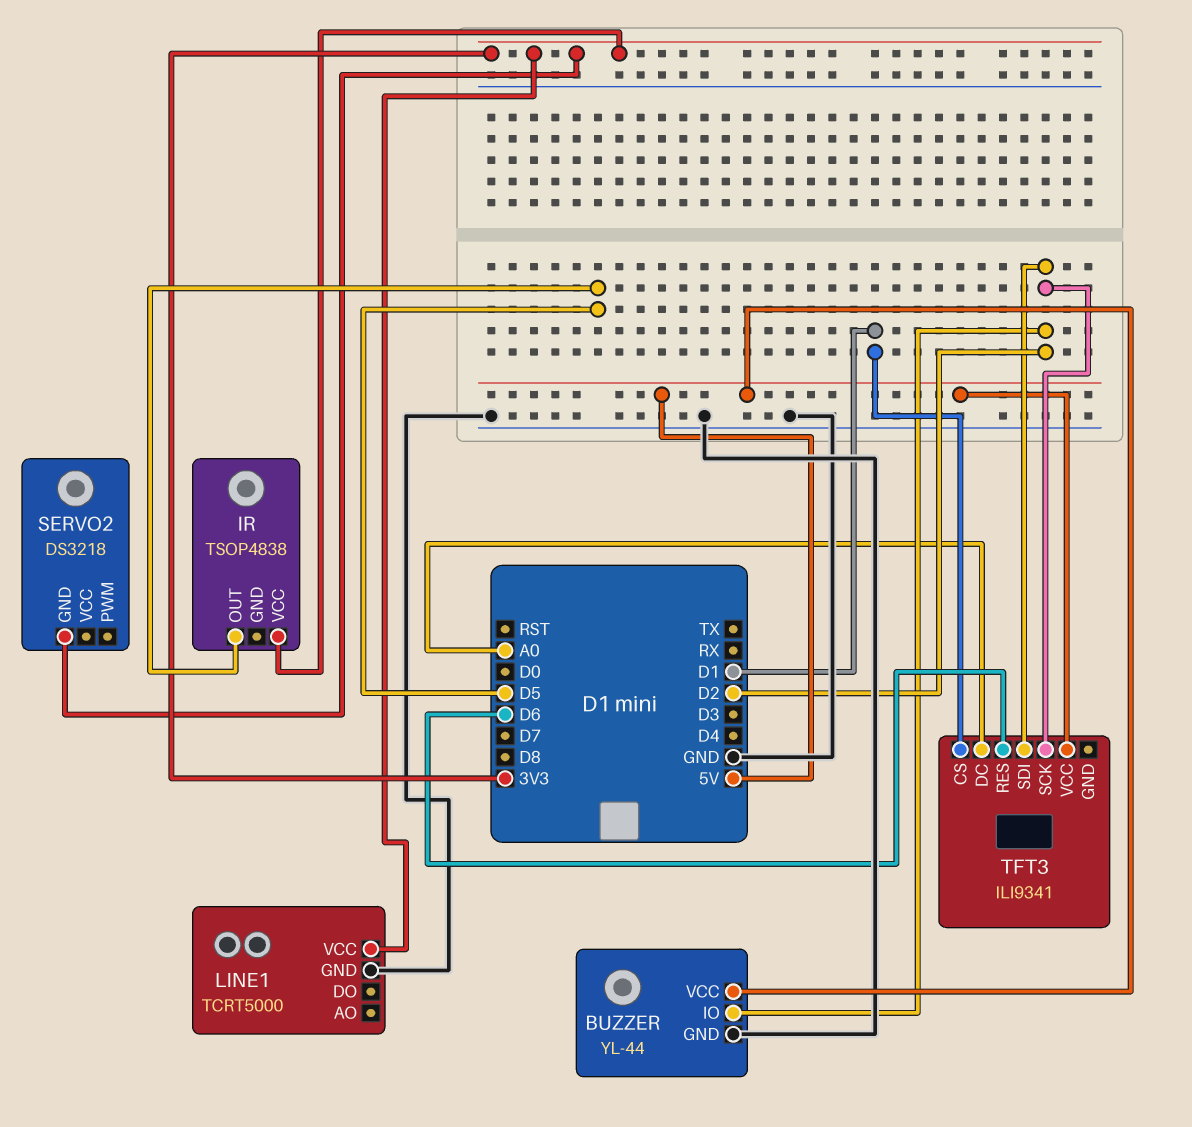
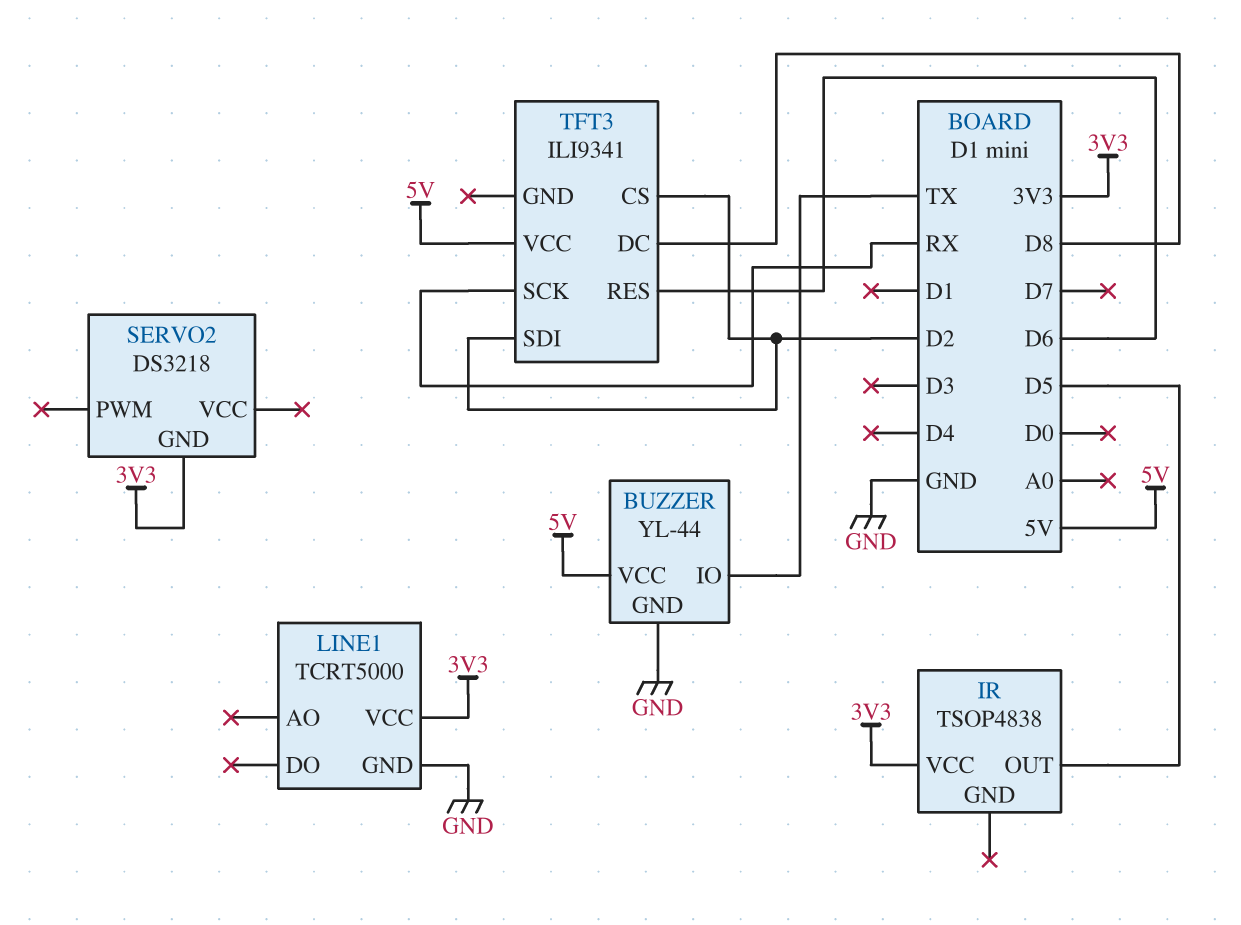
BUZZER pin IO: D2 -> TX
TFT3 pin CS: D1 -> D2
TFT3 pin DC: A0 -> D8
TFT3 pin SCK: D2 -> RX

